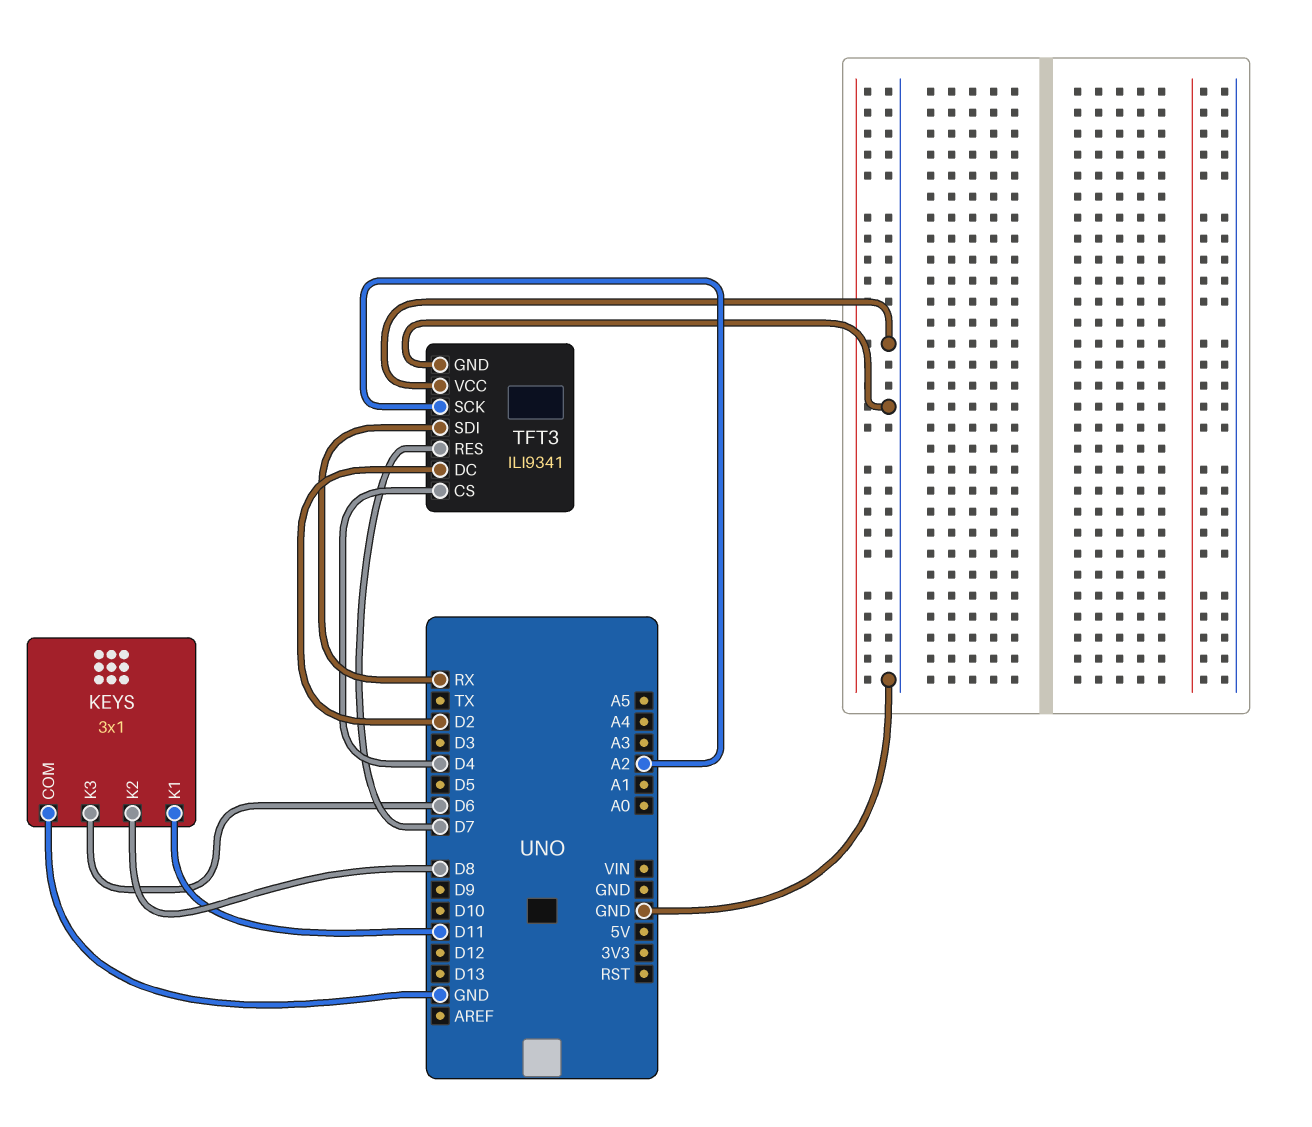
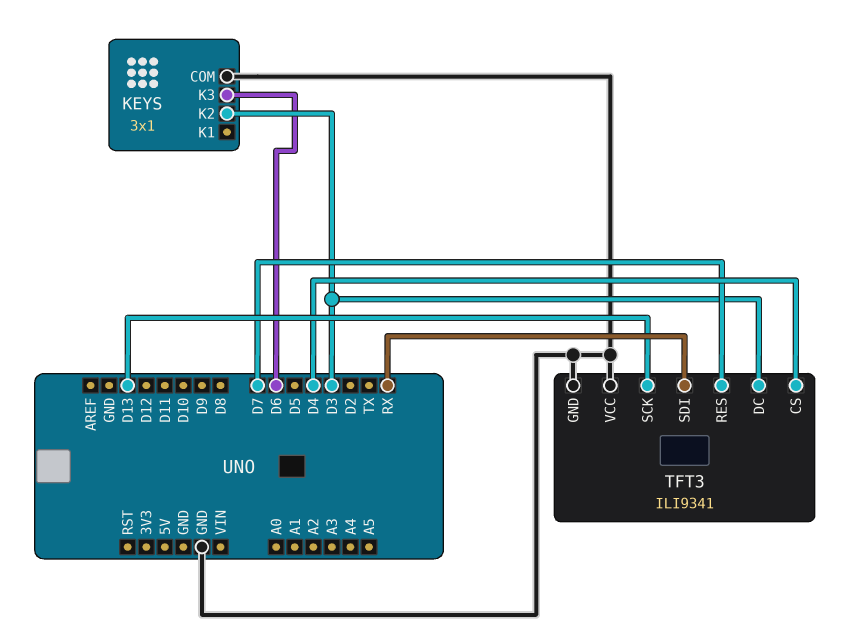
KEYS pin K1: D11 -> none
KEYS pin K2: D8 -> D3
TFT3 pin DC: D2 -> D3
TFT3 pin SCK: A2 -> D13

